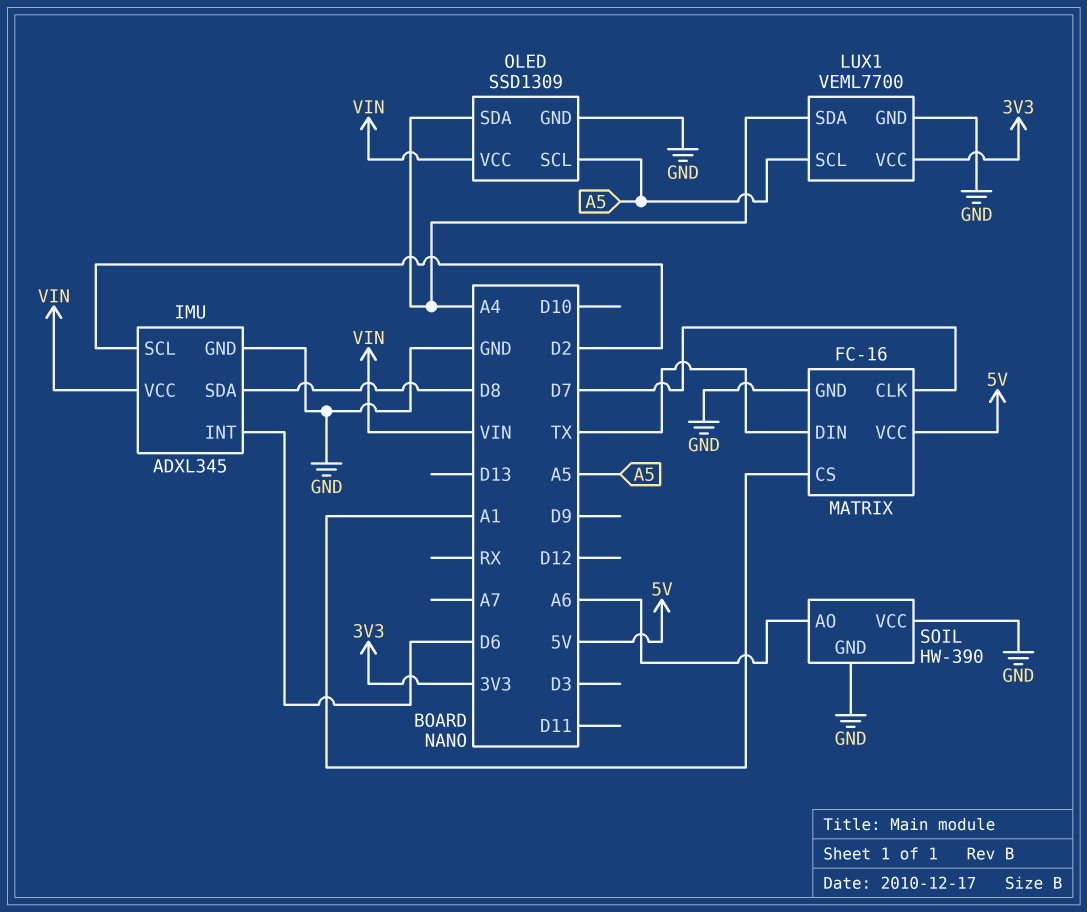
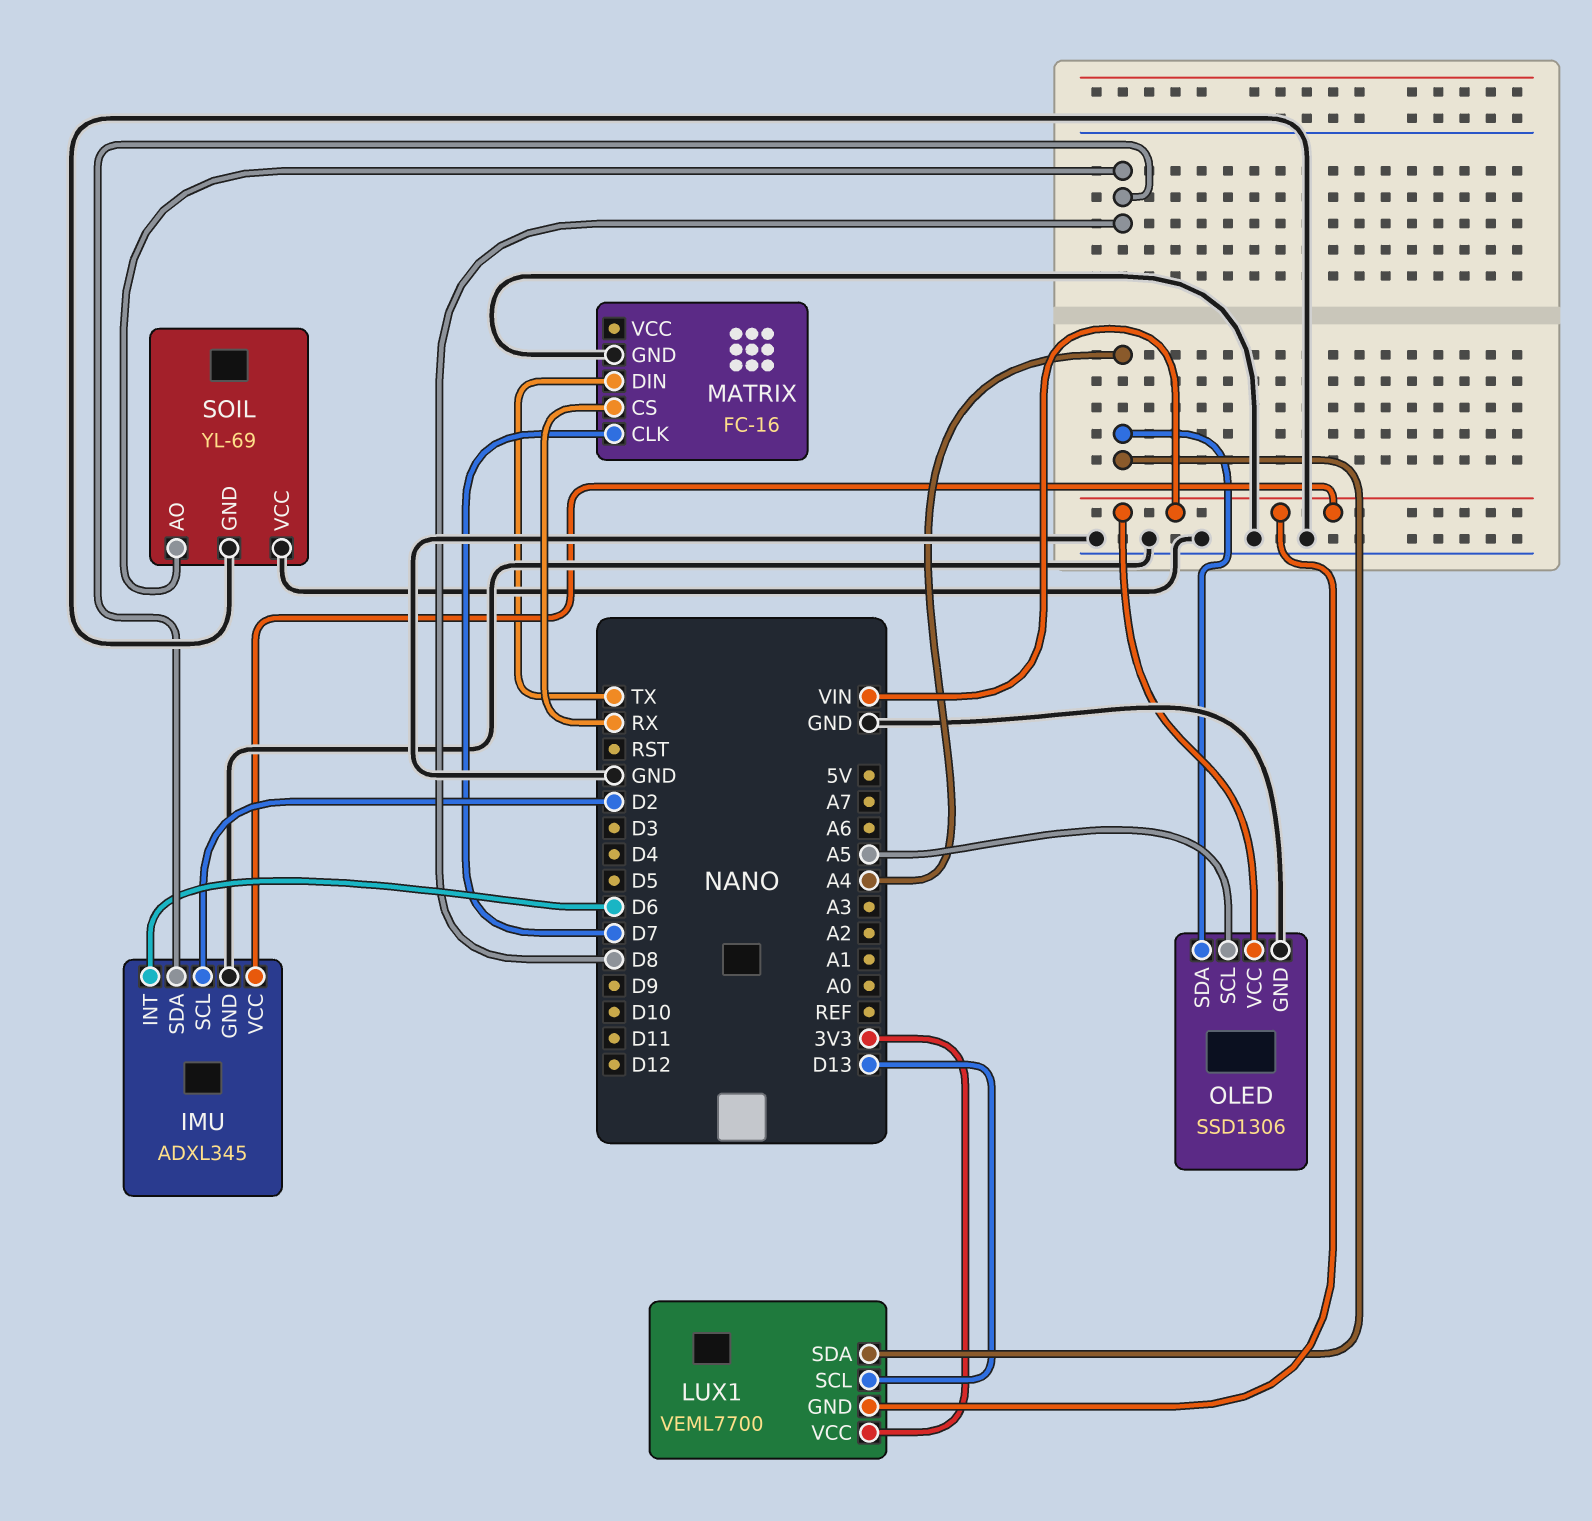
LUX1 pin GND: GND -> VIN
LUX1 pin SCL: A5 -> D13
MATRIX pin CS: A1 -> RX
MATRIX pin VCC: 5V -> none
OLED: SSD1309 -> SSD1306
SOIL: HW-390 -> YL-69
SOIL pin AO: A6 -> D8

